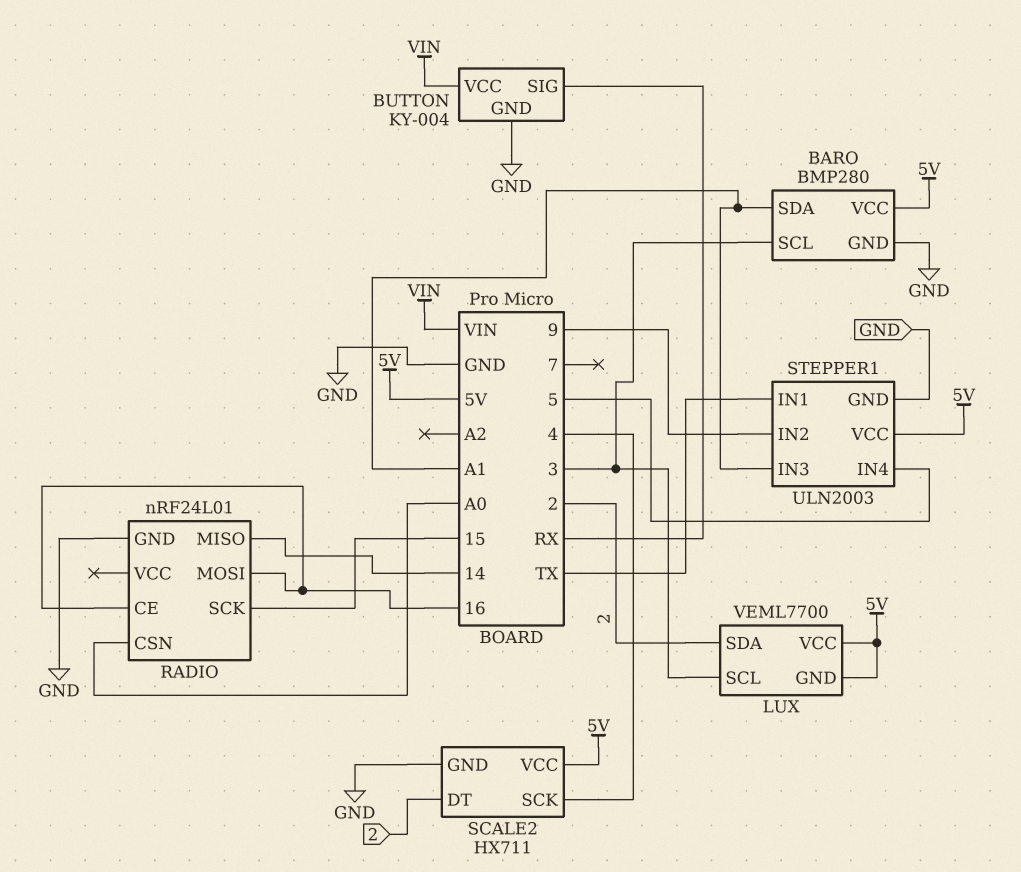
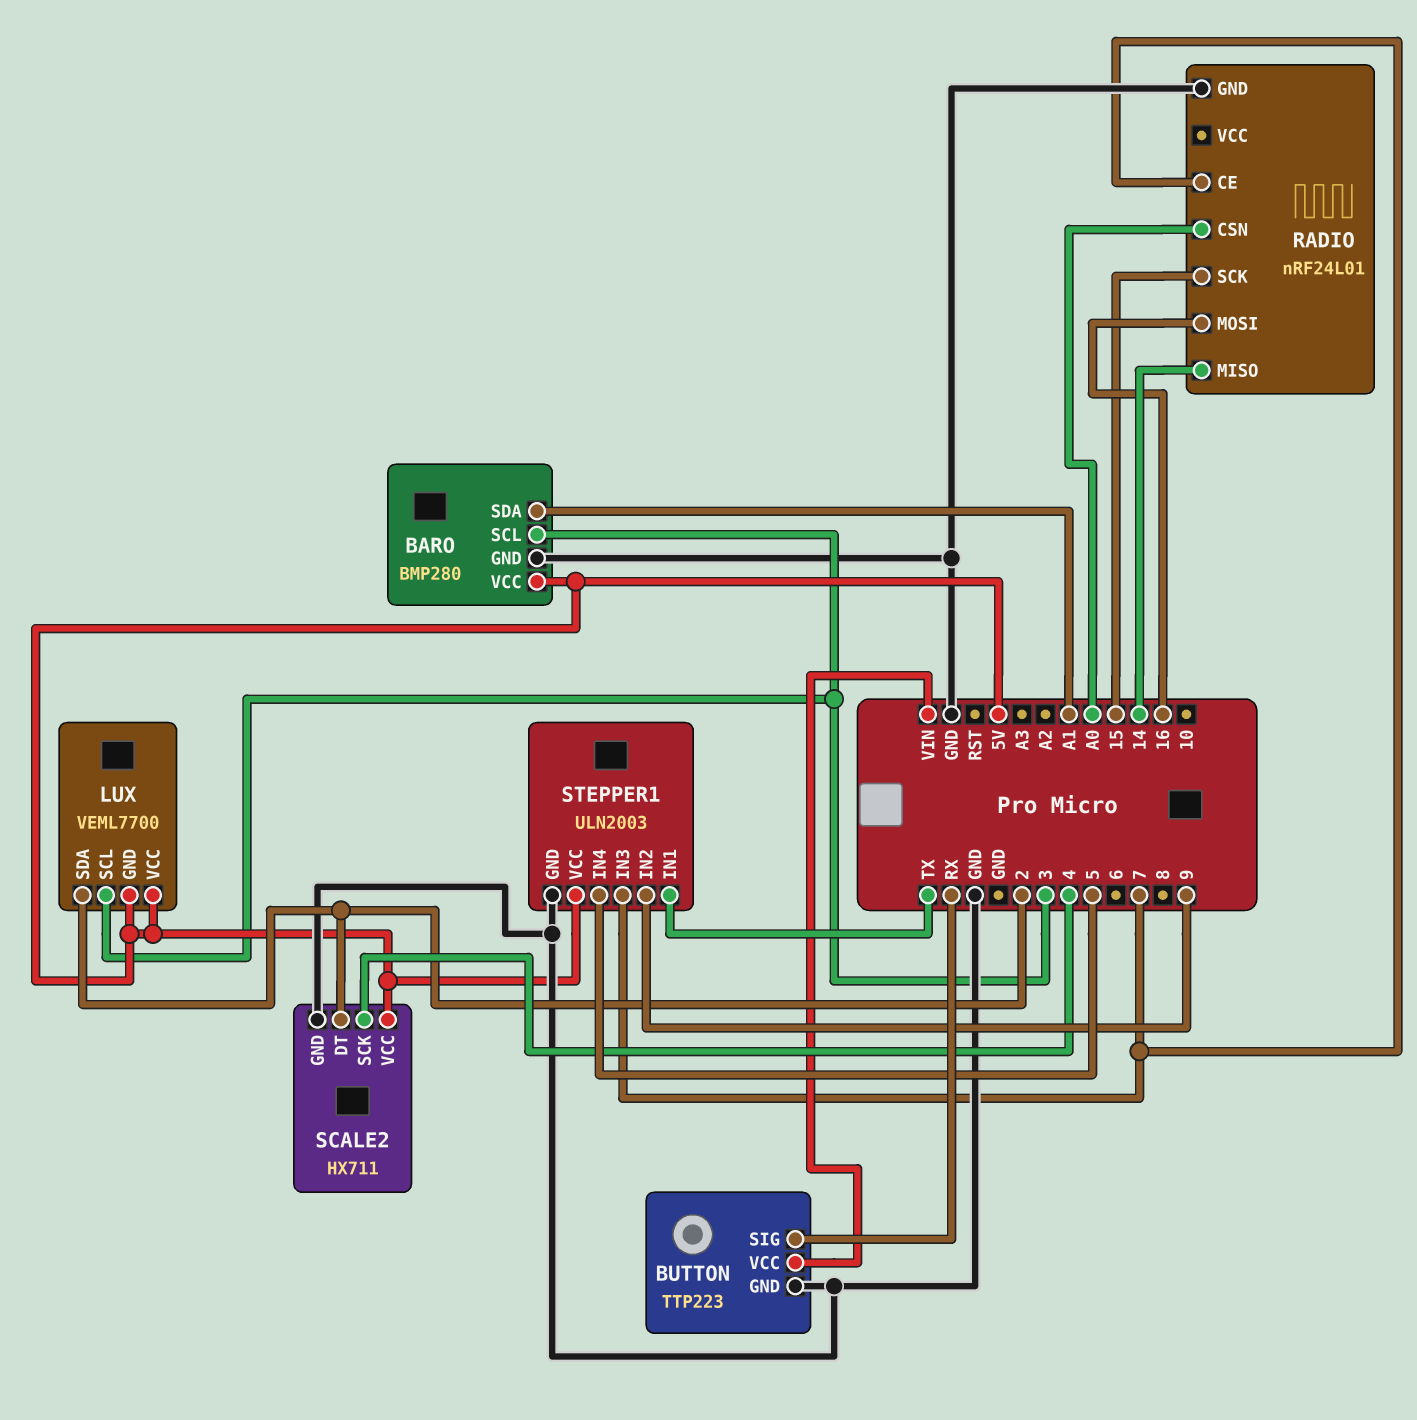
BUTTON: KY-004 -> TTP223
RADIO pin CE: 16 -> 7
STEPPER1 pin IN3: A1 -> 7

